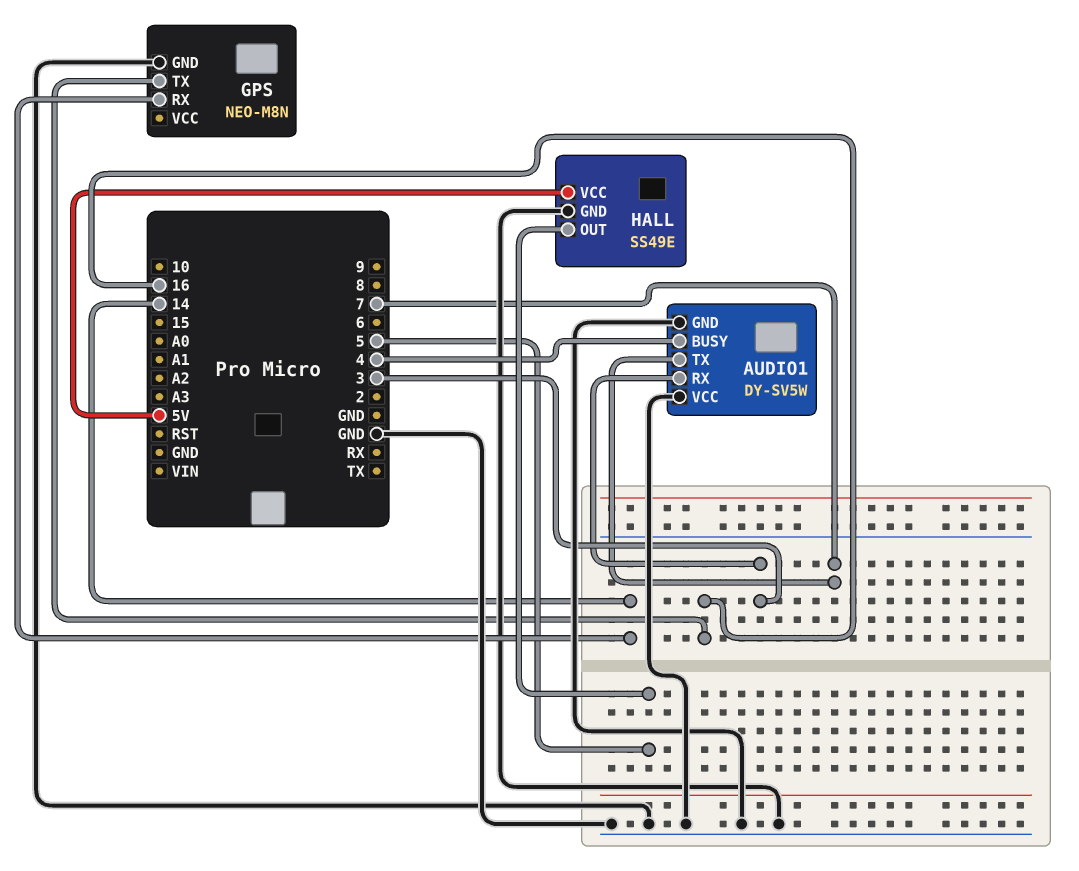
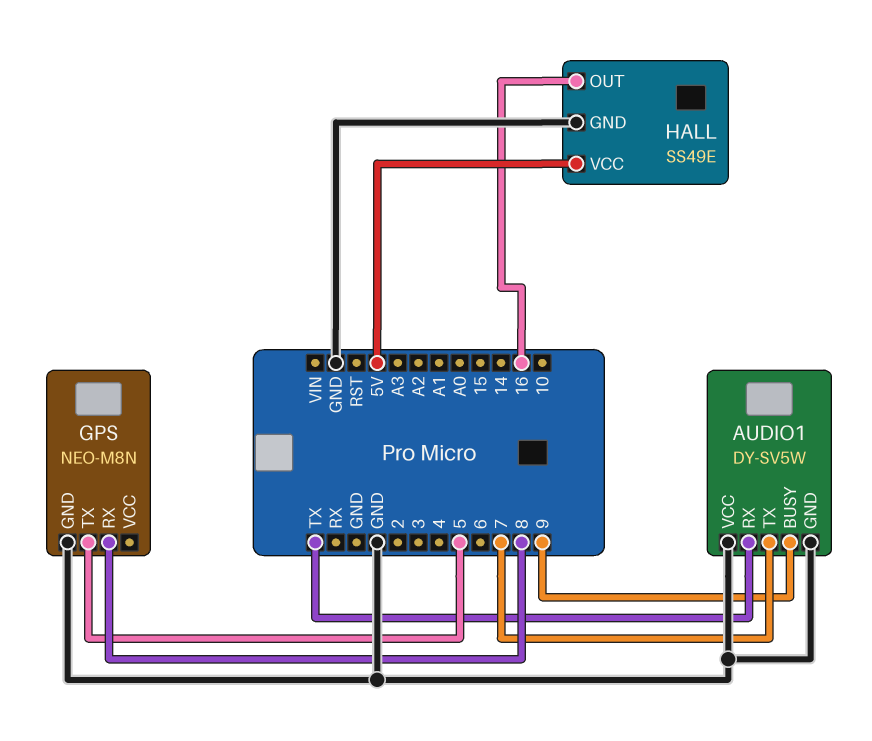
AUDIO1 pin BUSY: 4 -> 9
AUDIO1 pin RX: 3 -> TX
GPS pin RX: 14 -> 8
GPS pin TX: 16 -> 5
HALL pin OUT: 5 -> 16

